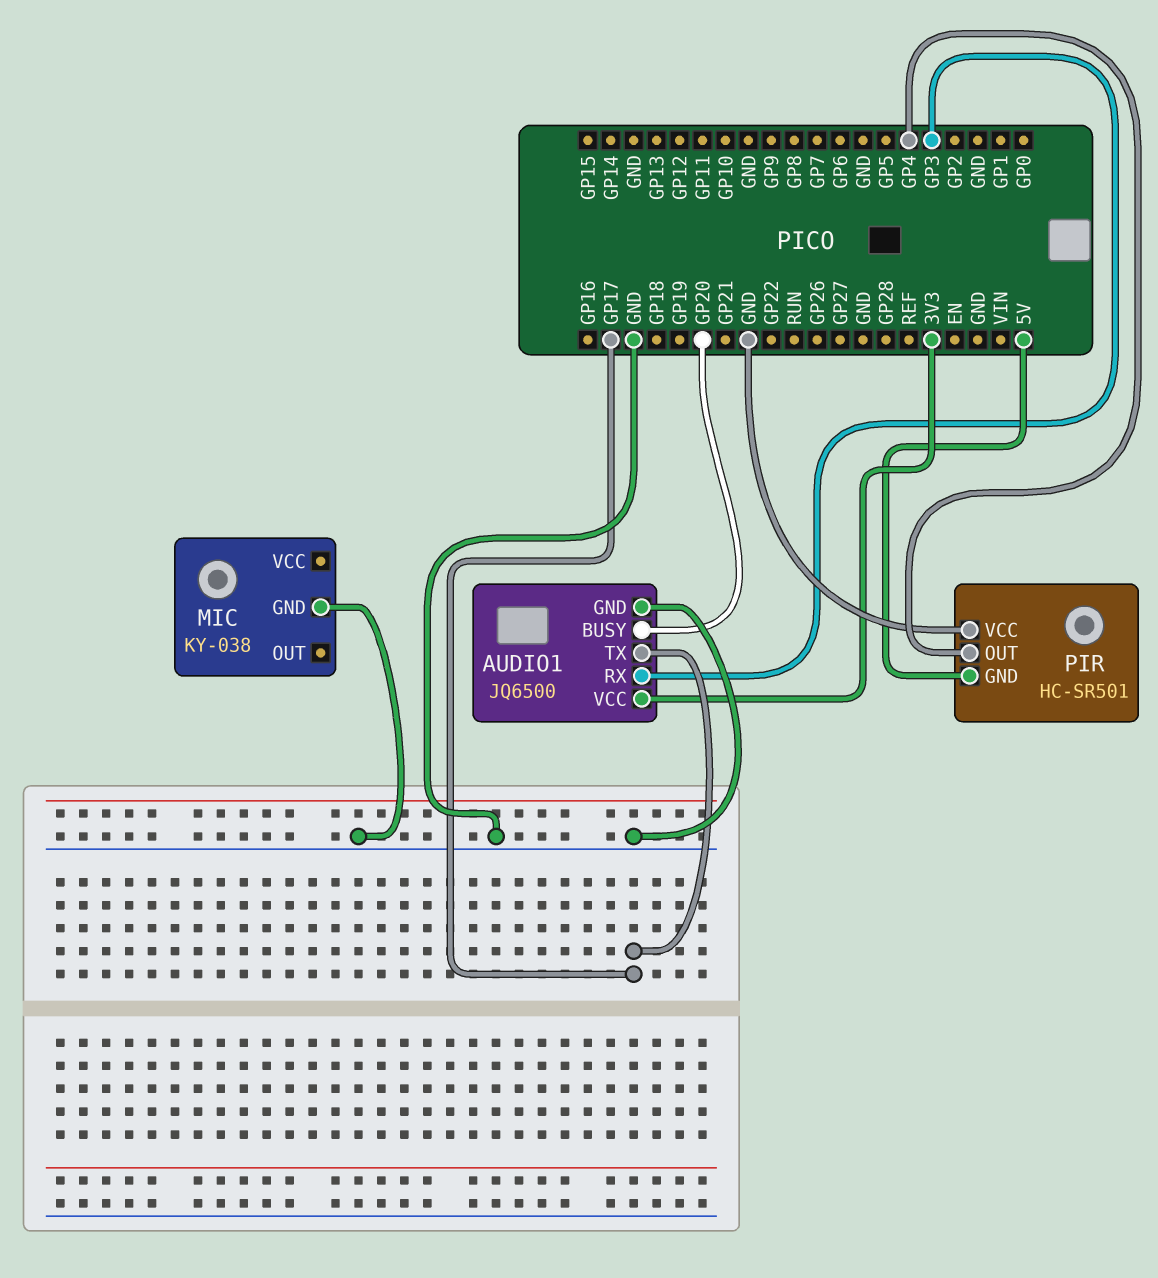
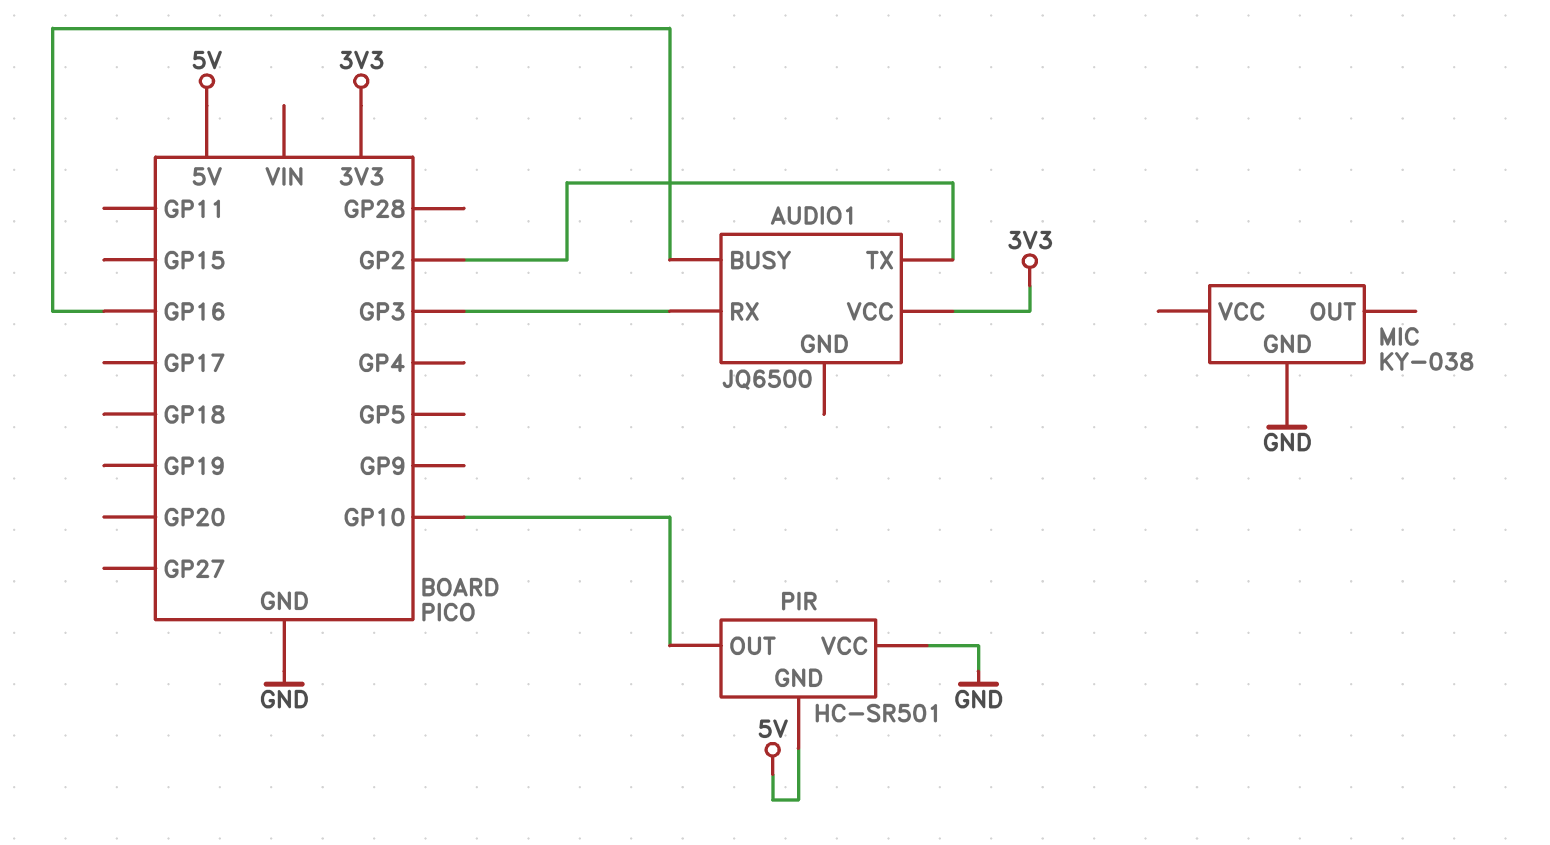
AUDIO1 pin BUSY: GP20 -> GP16
AUDIO1 pin GND: GND -> none
AUDIO1 pin TX: GP17 -> GP2
PIR pin OUT: GP4 -> GP10

